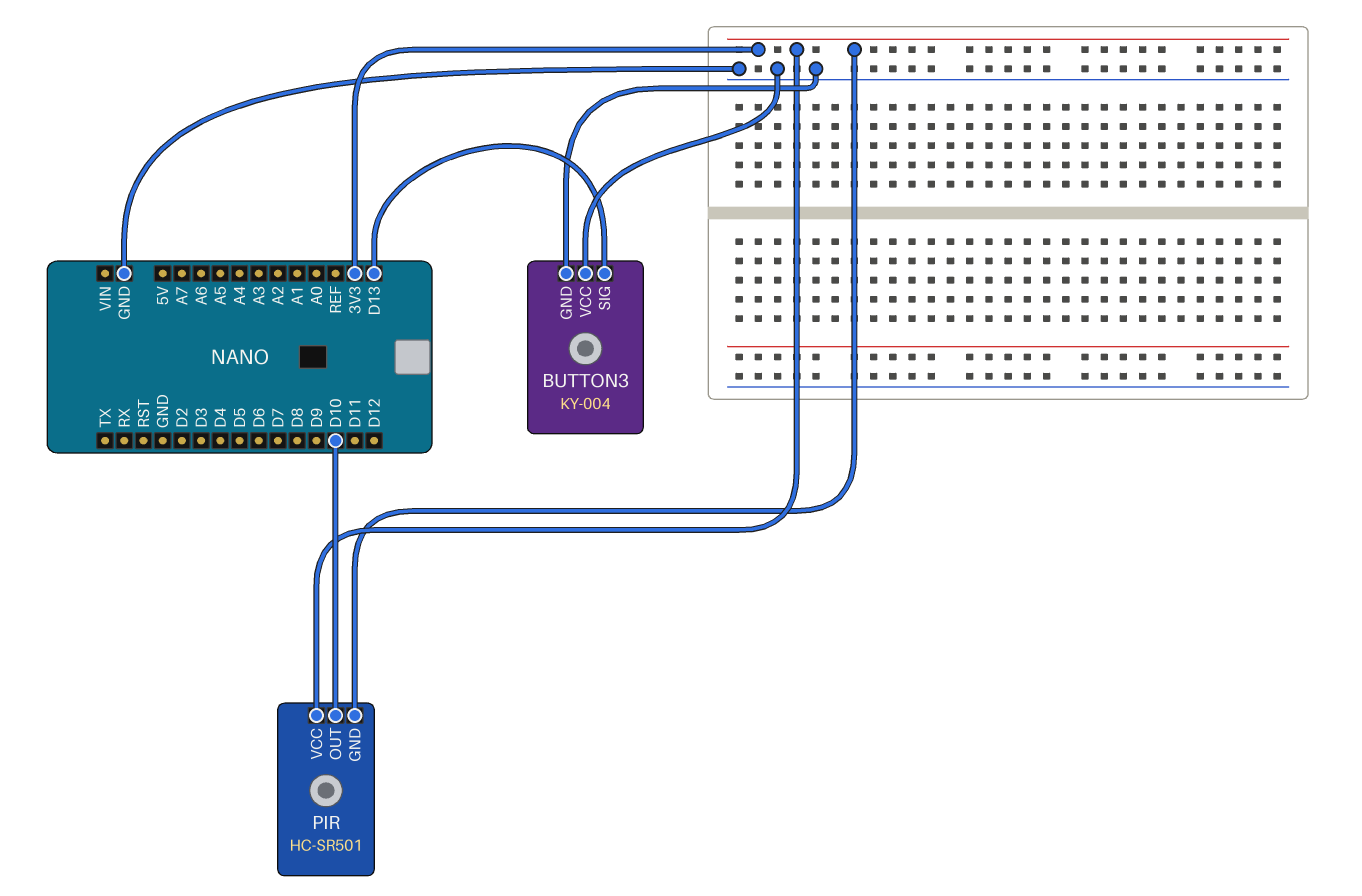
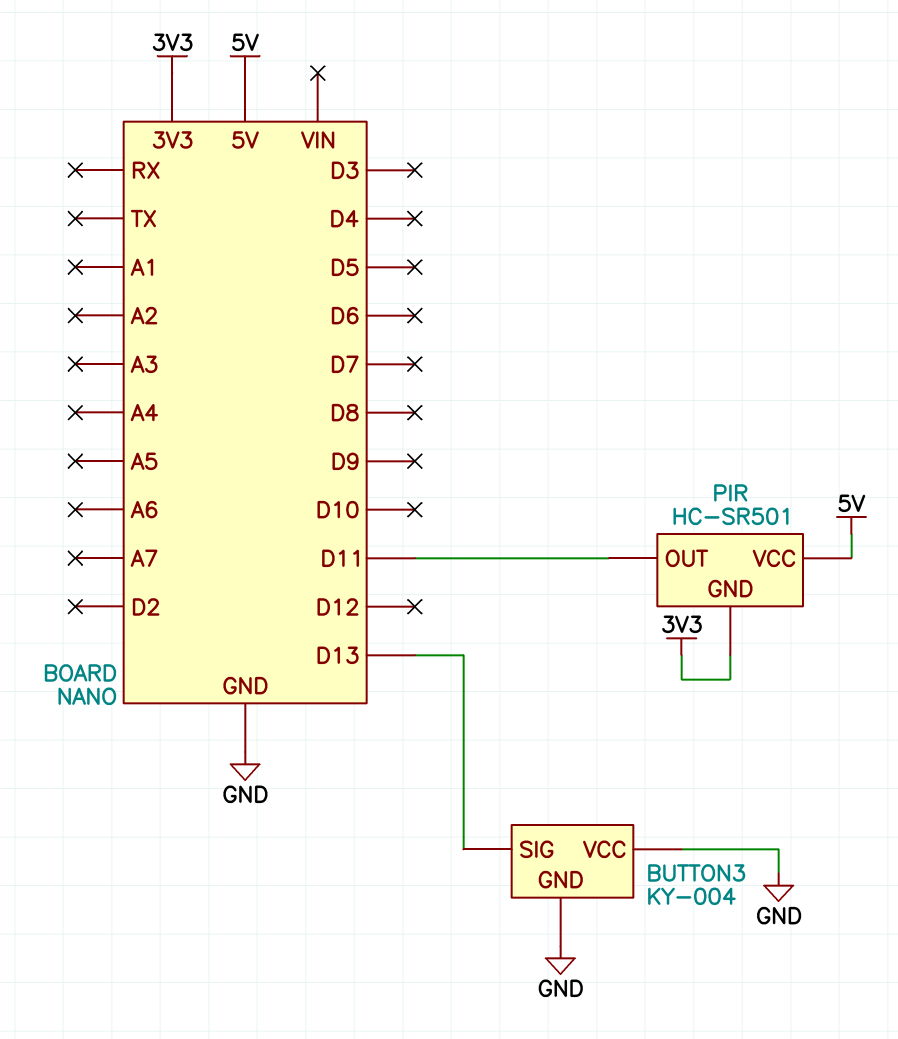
PIR pin OUT: D10 -> D11
PIR pin VCC: 3V3 -> 5V

